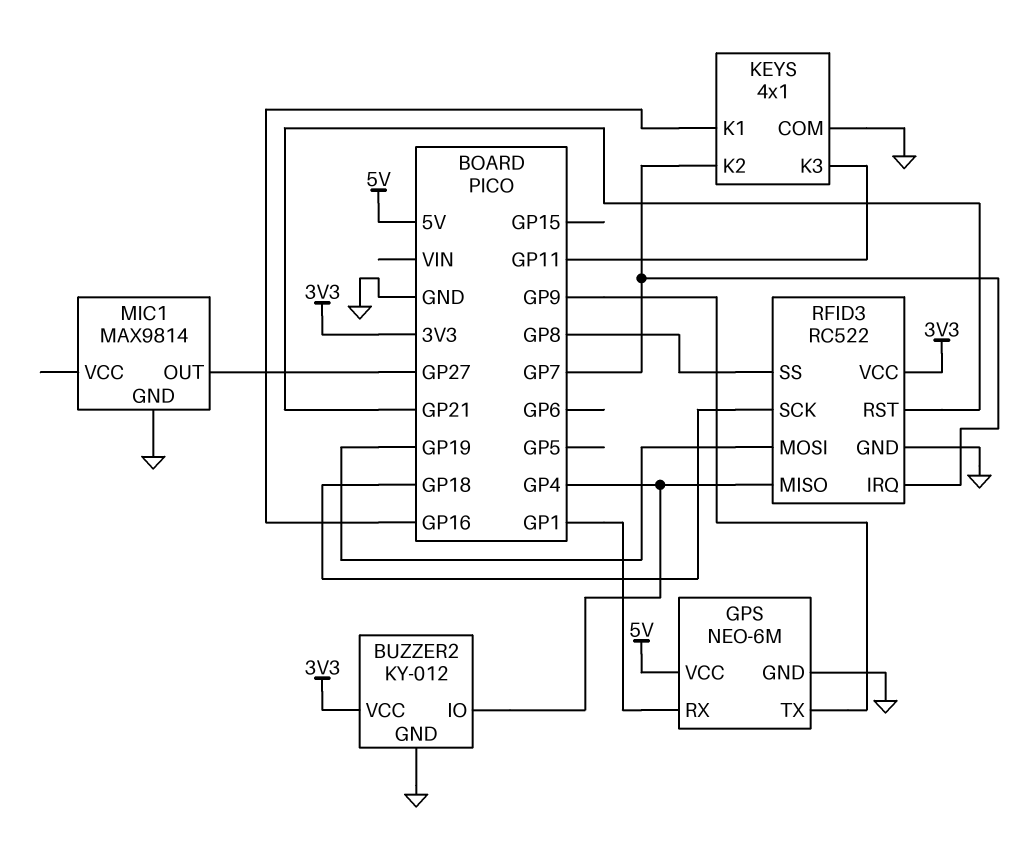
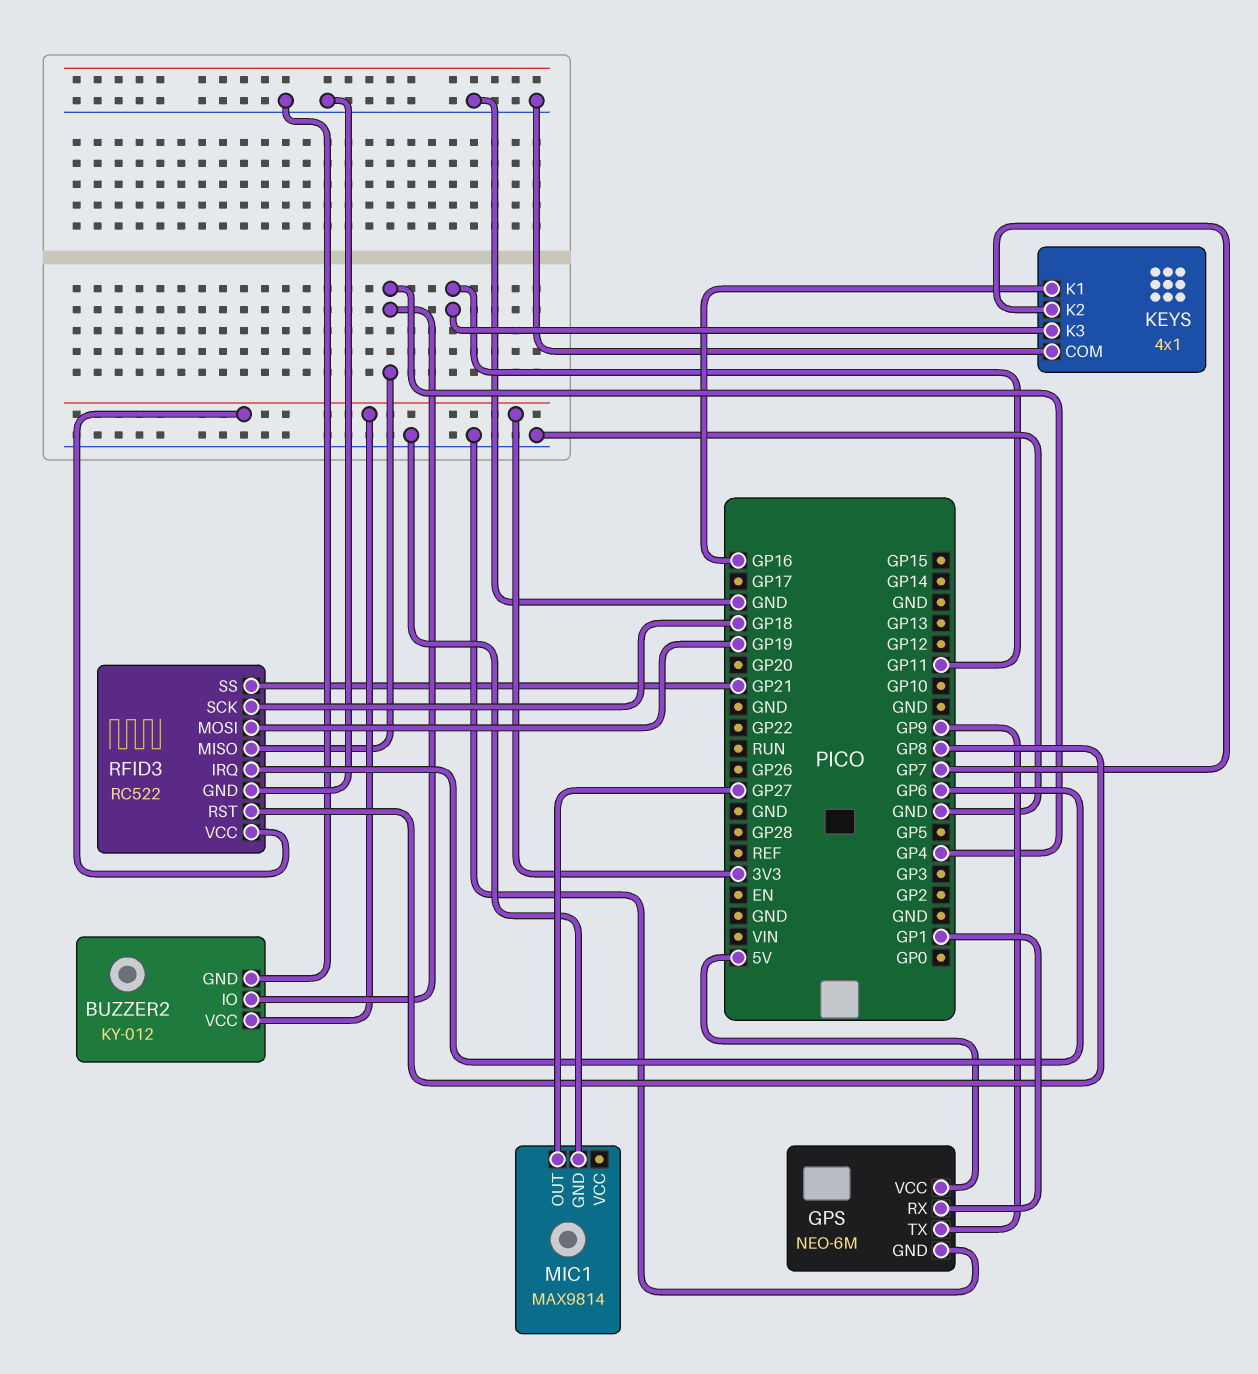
RFID3 pin IRQ: GP7 -> GP6
RFID3 pin RST: GP21 -> GP8
RFID3 pin SS: GP8 -> GP21

